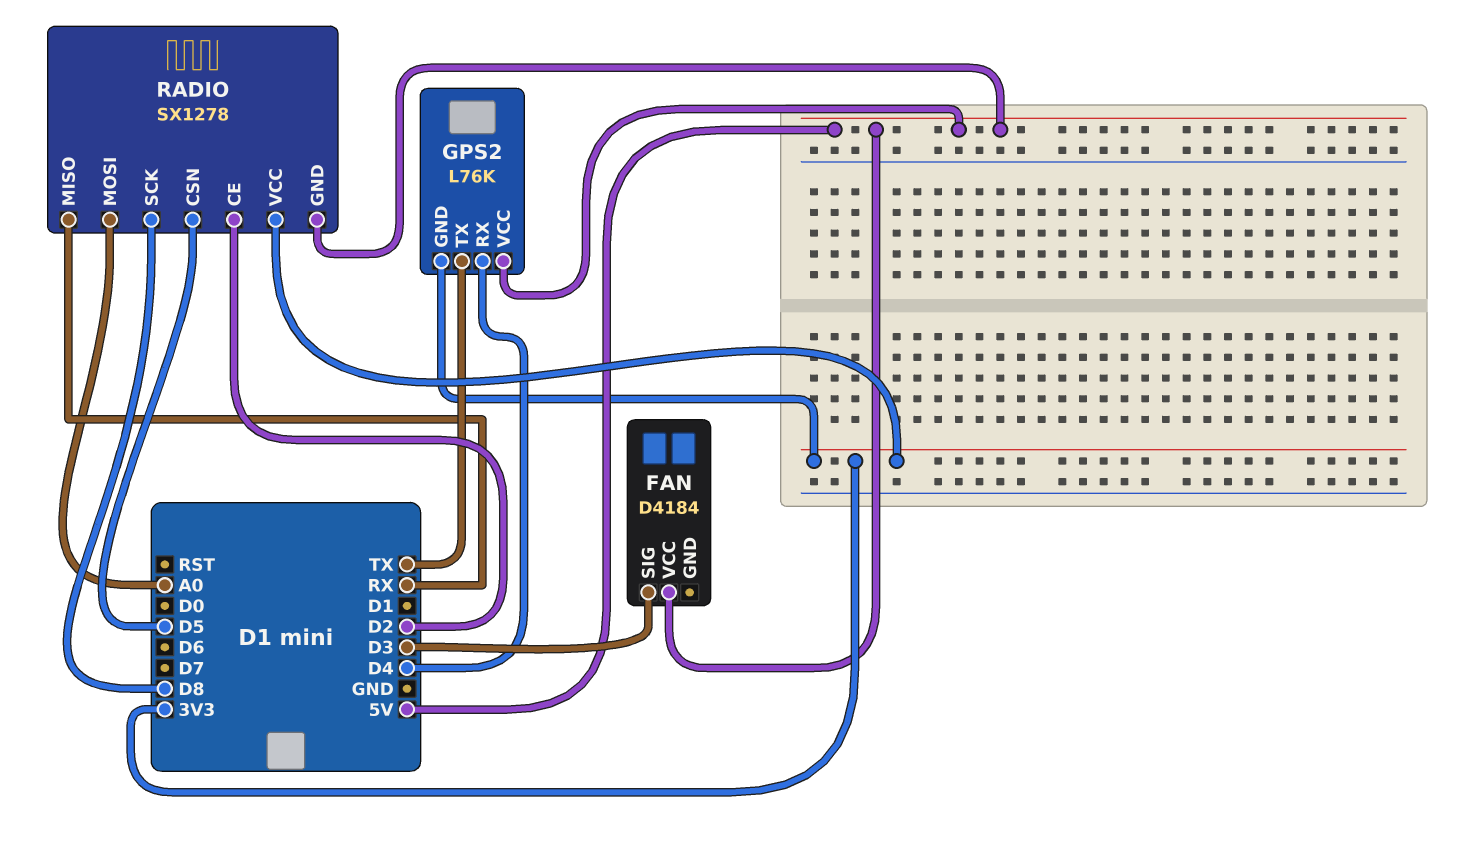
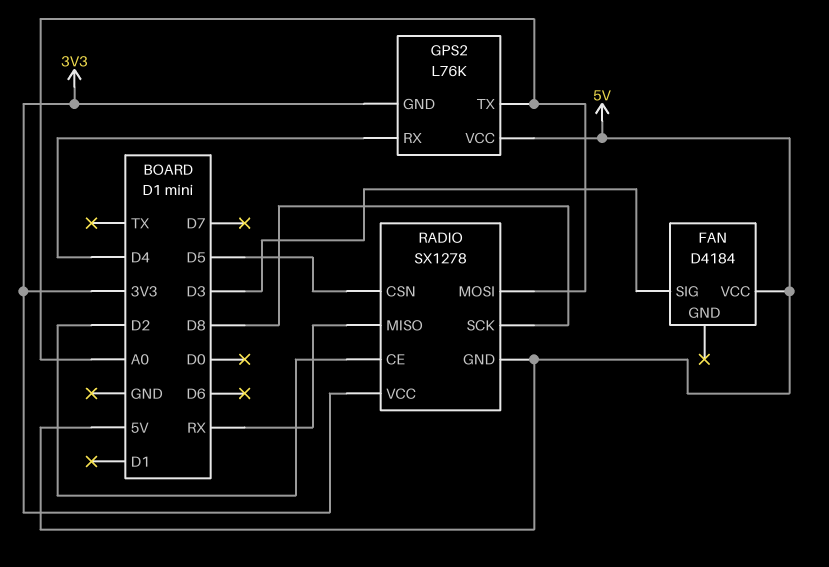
GPS2 pin TX: TX -> A0

